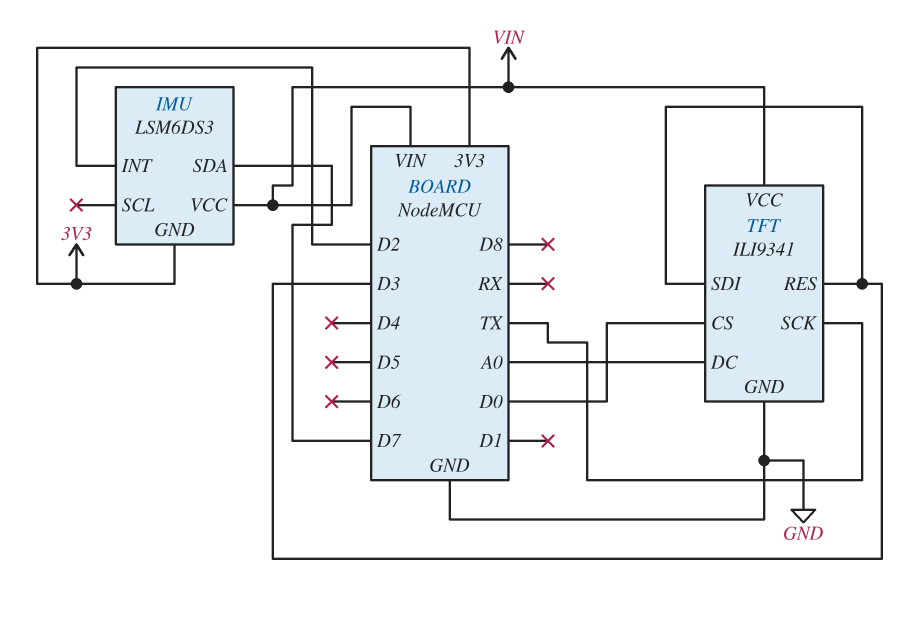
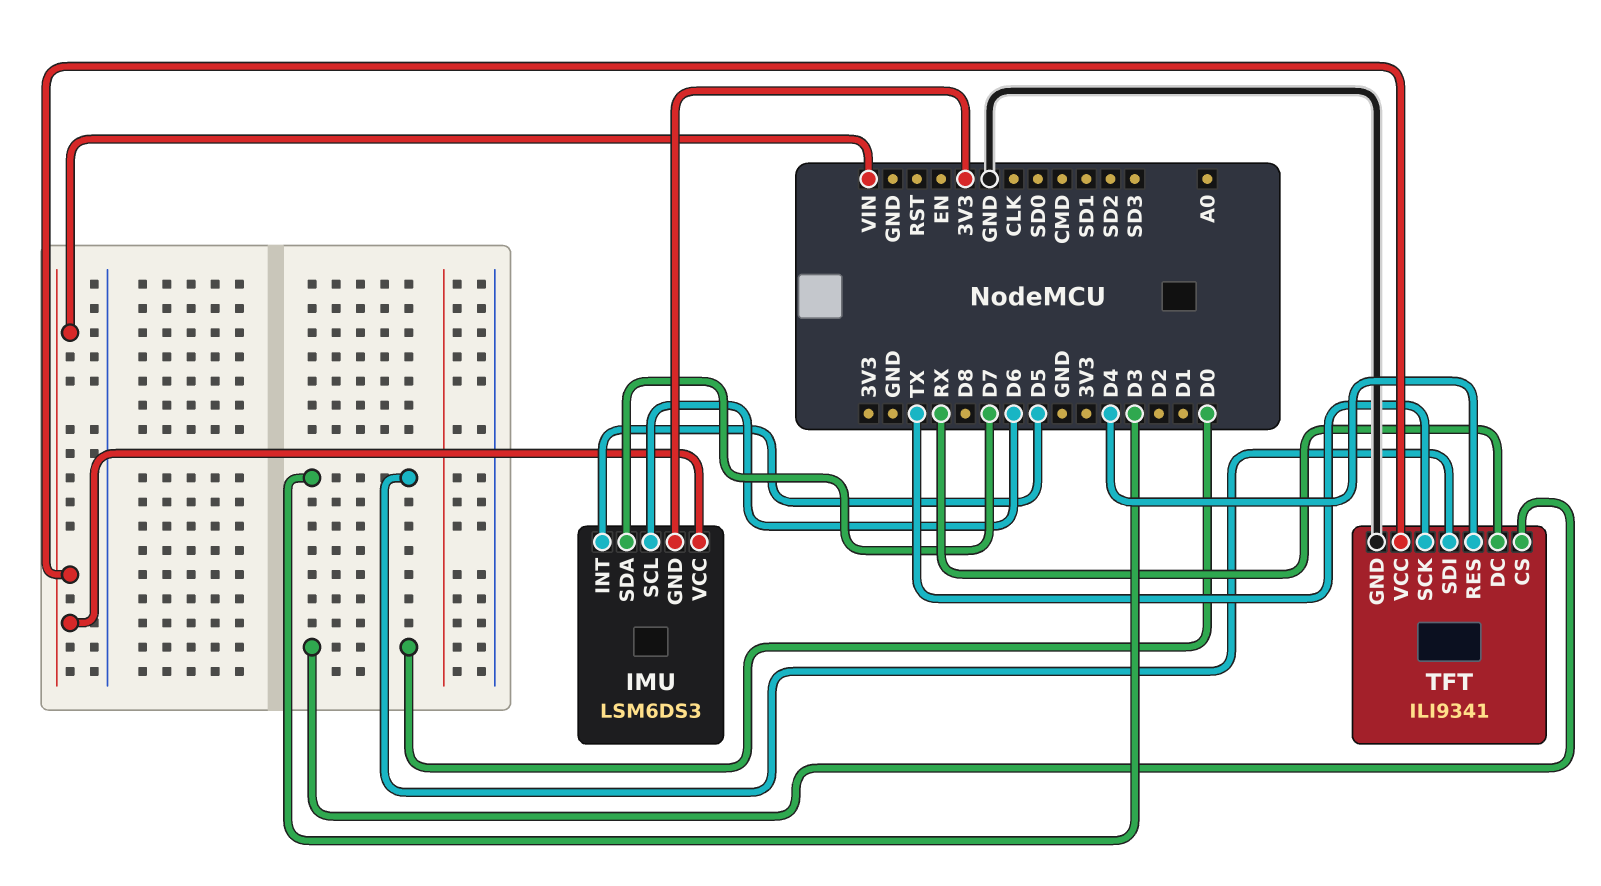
IMU pin INT: D2 -> D5
IMU pin SCL: none -> D6
TFT pin DC: A0 -> RX
TFT pin RES: D3 -> D4

